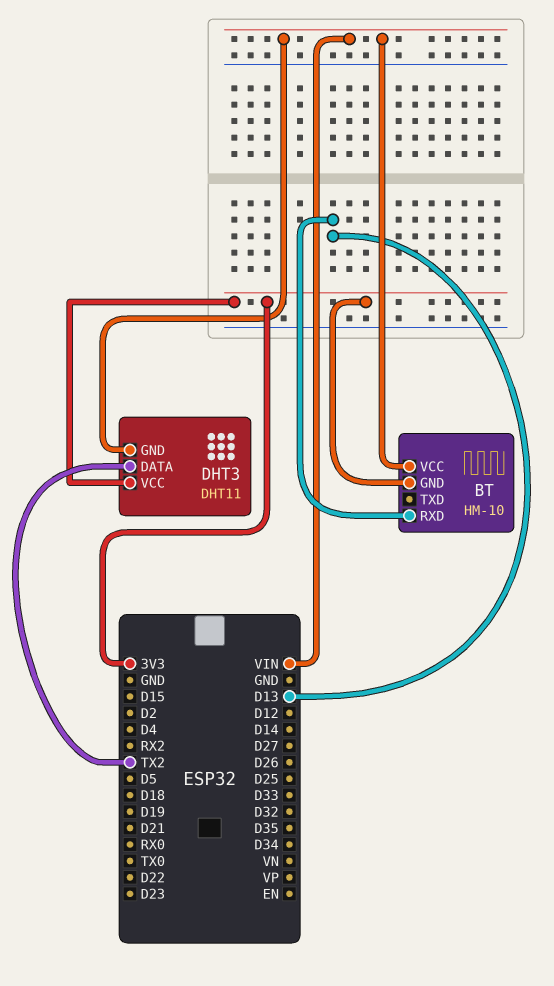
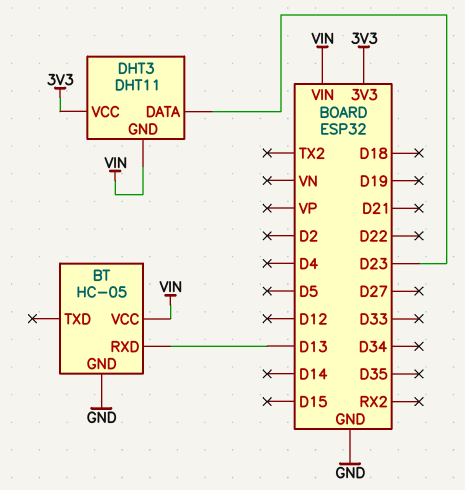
BT: HM-10 -> HC-05
BT pin GND: 3V3 -> GND
DHT3 pin DATA: TX2 -> D23

